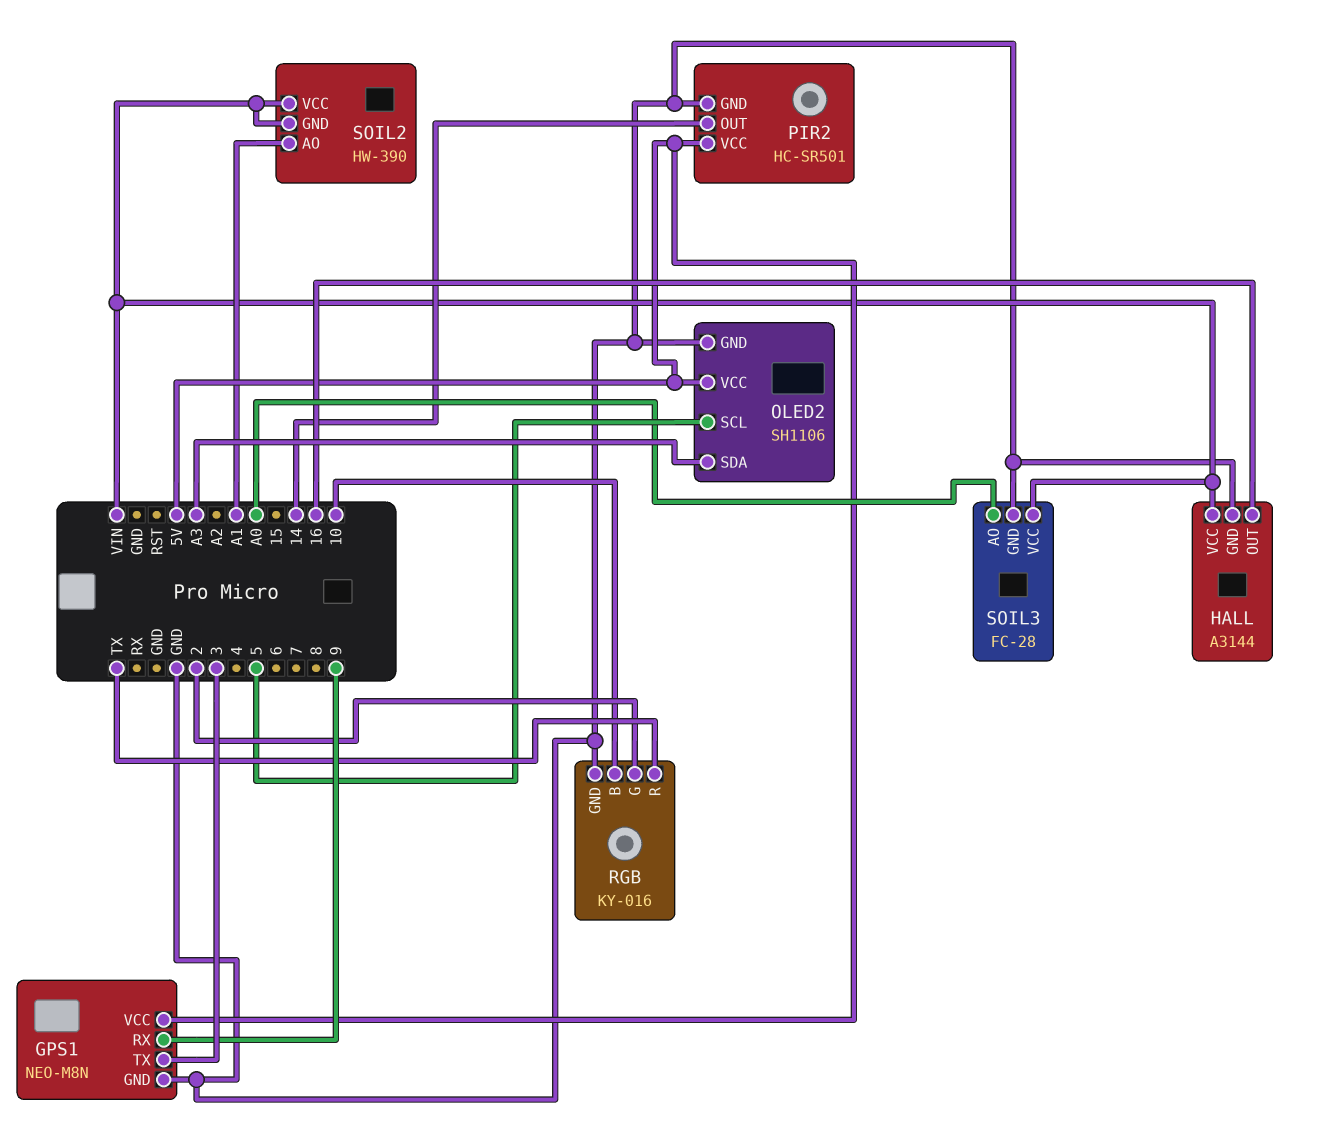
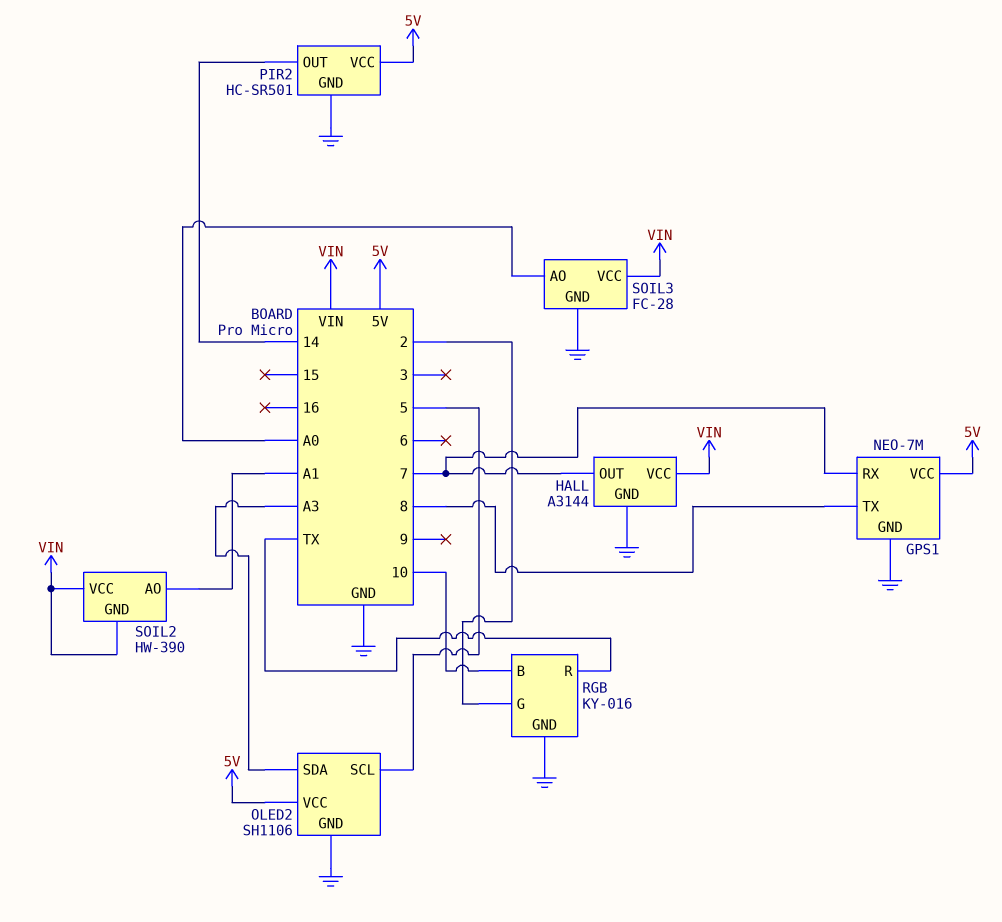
GPS1: NEO-M8N -> NEO-7M
GPS1 pin RX: 9 -> 7
GPS1 pin TX: 3 -> 8
HALL pin OUT: 16 -> 7

